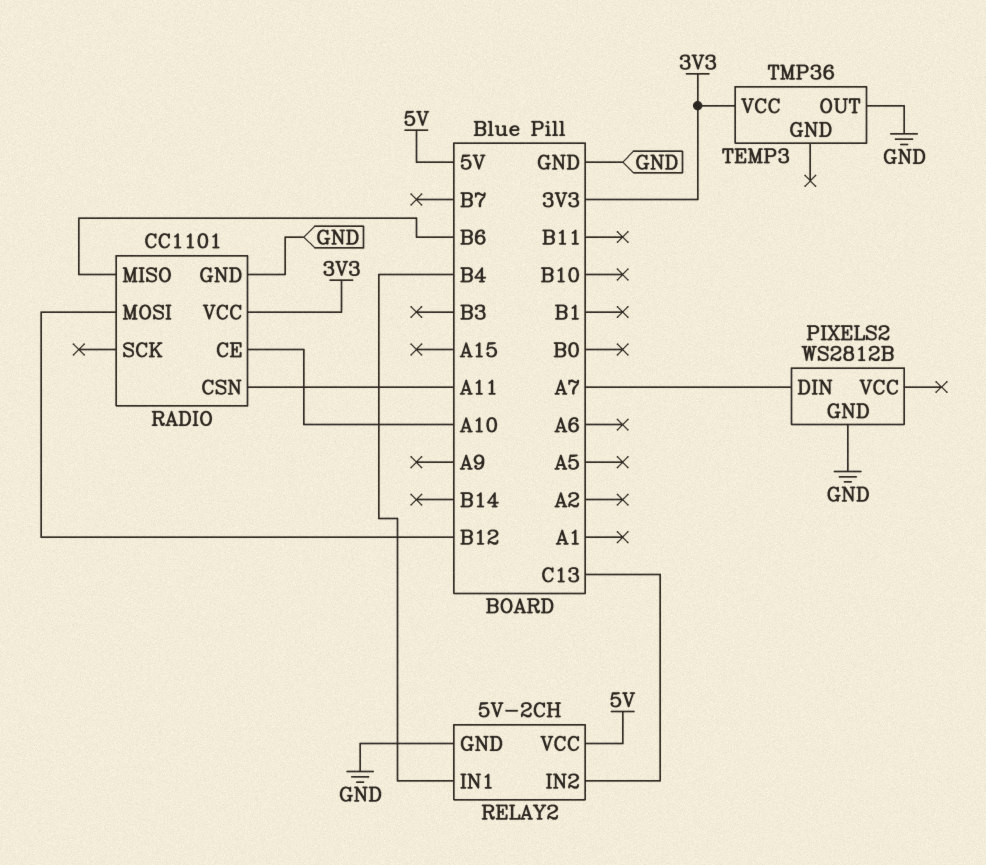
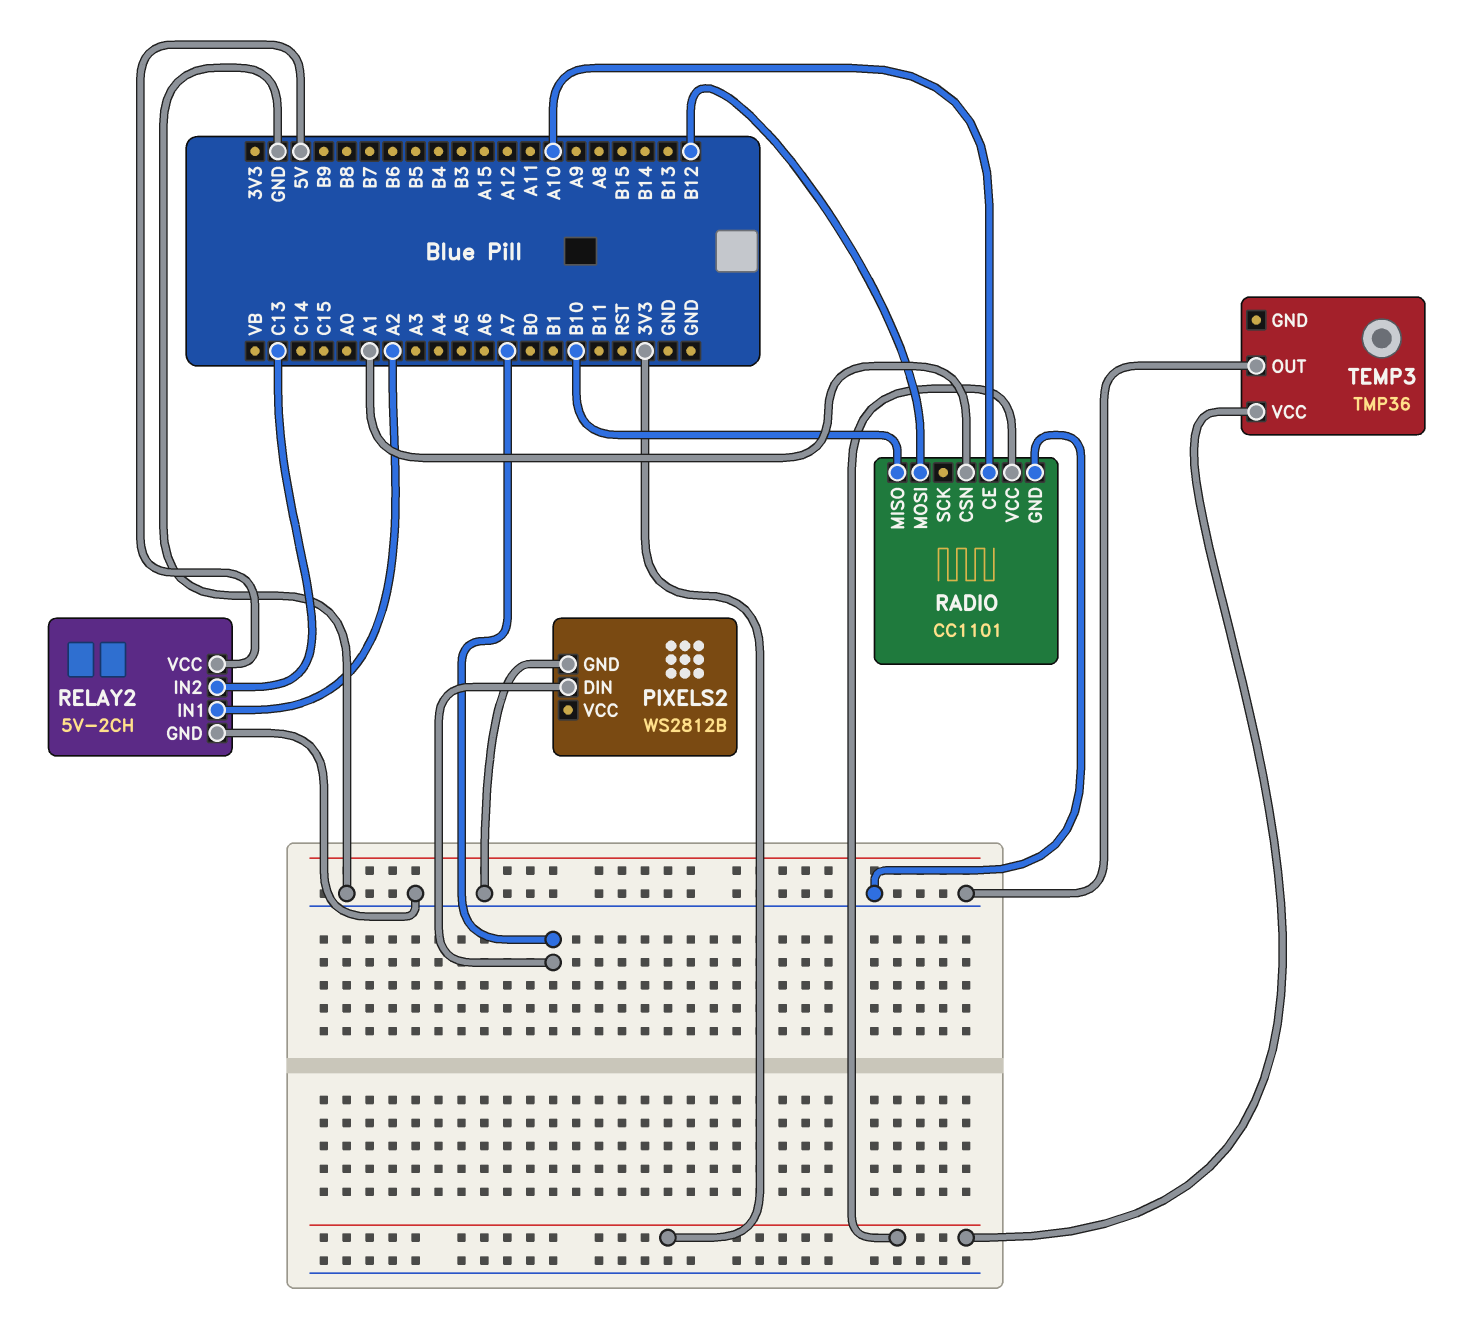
RADIO pin CSN: A11 -> A1
RADIO pin MISO: B6 -> B10
RELAY2 pin IN1: B4 -> A2

